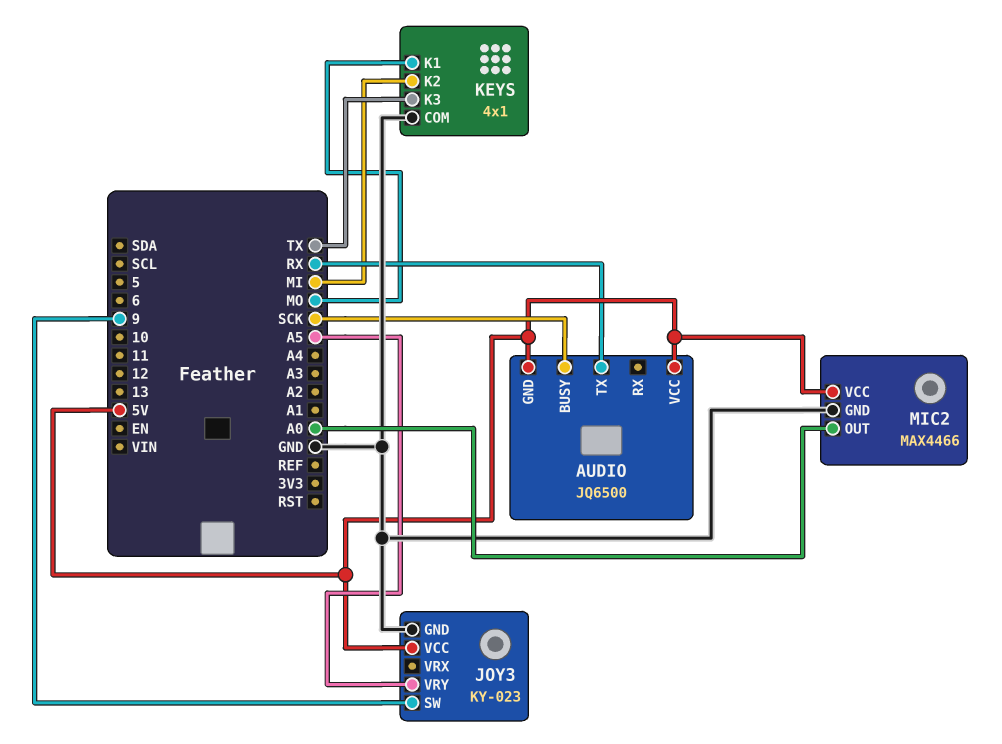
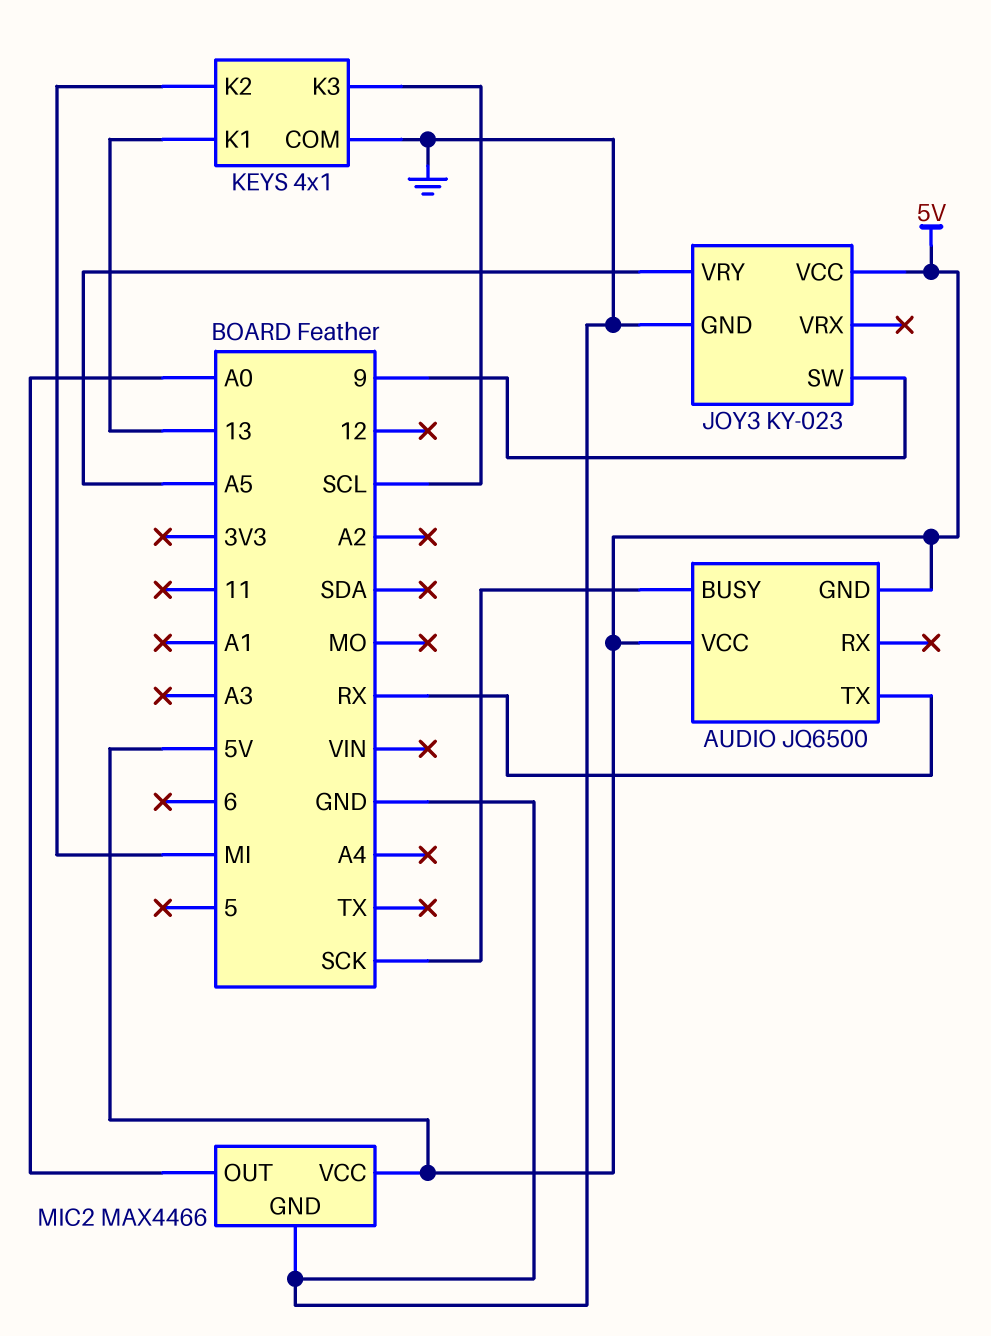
KEYS pin K1: MO -> 13
KEYS pin K3: TX -> SCL

